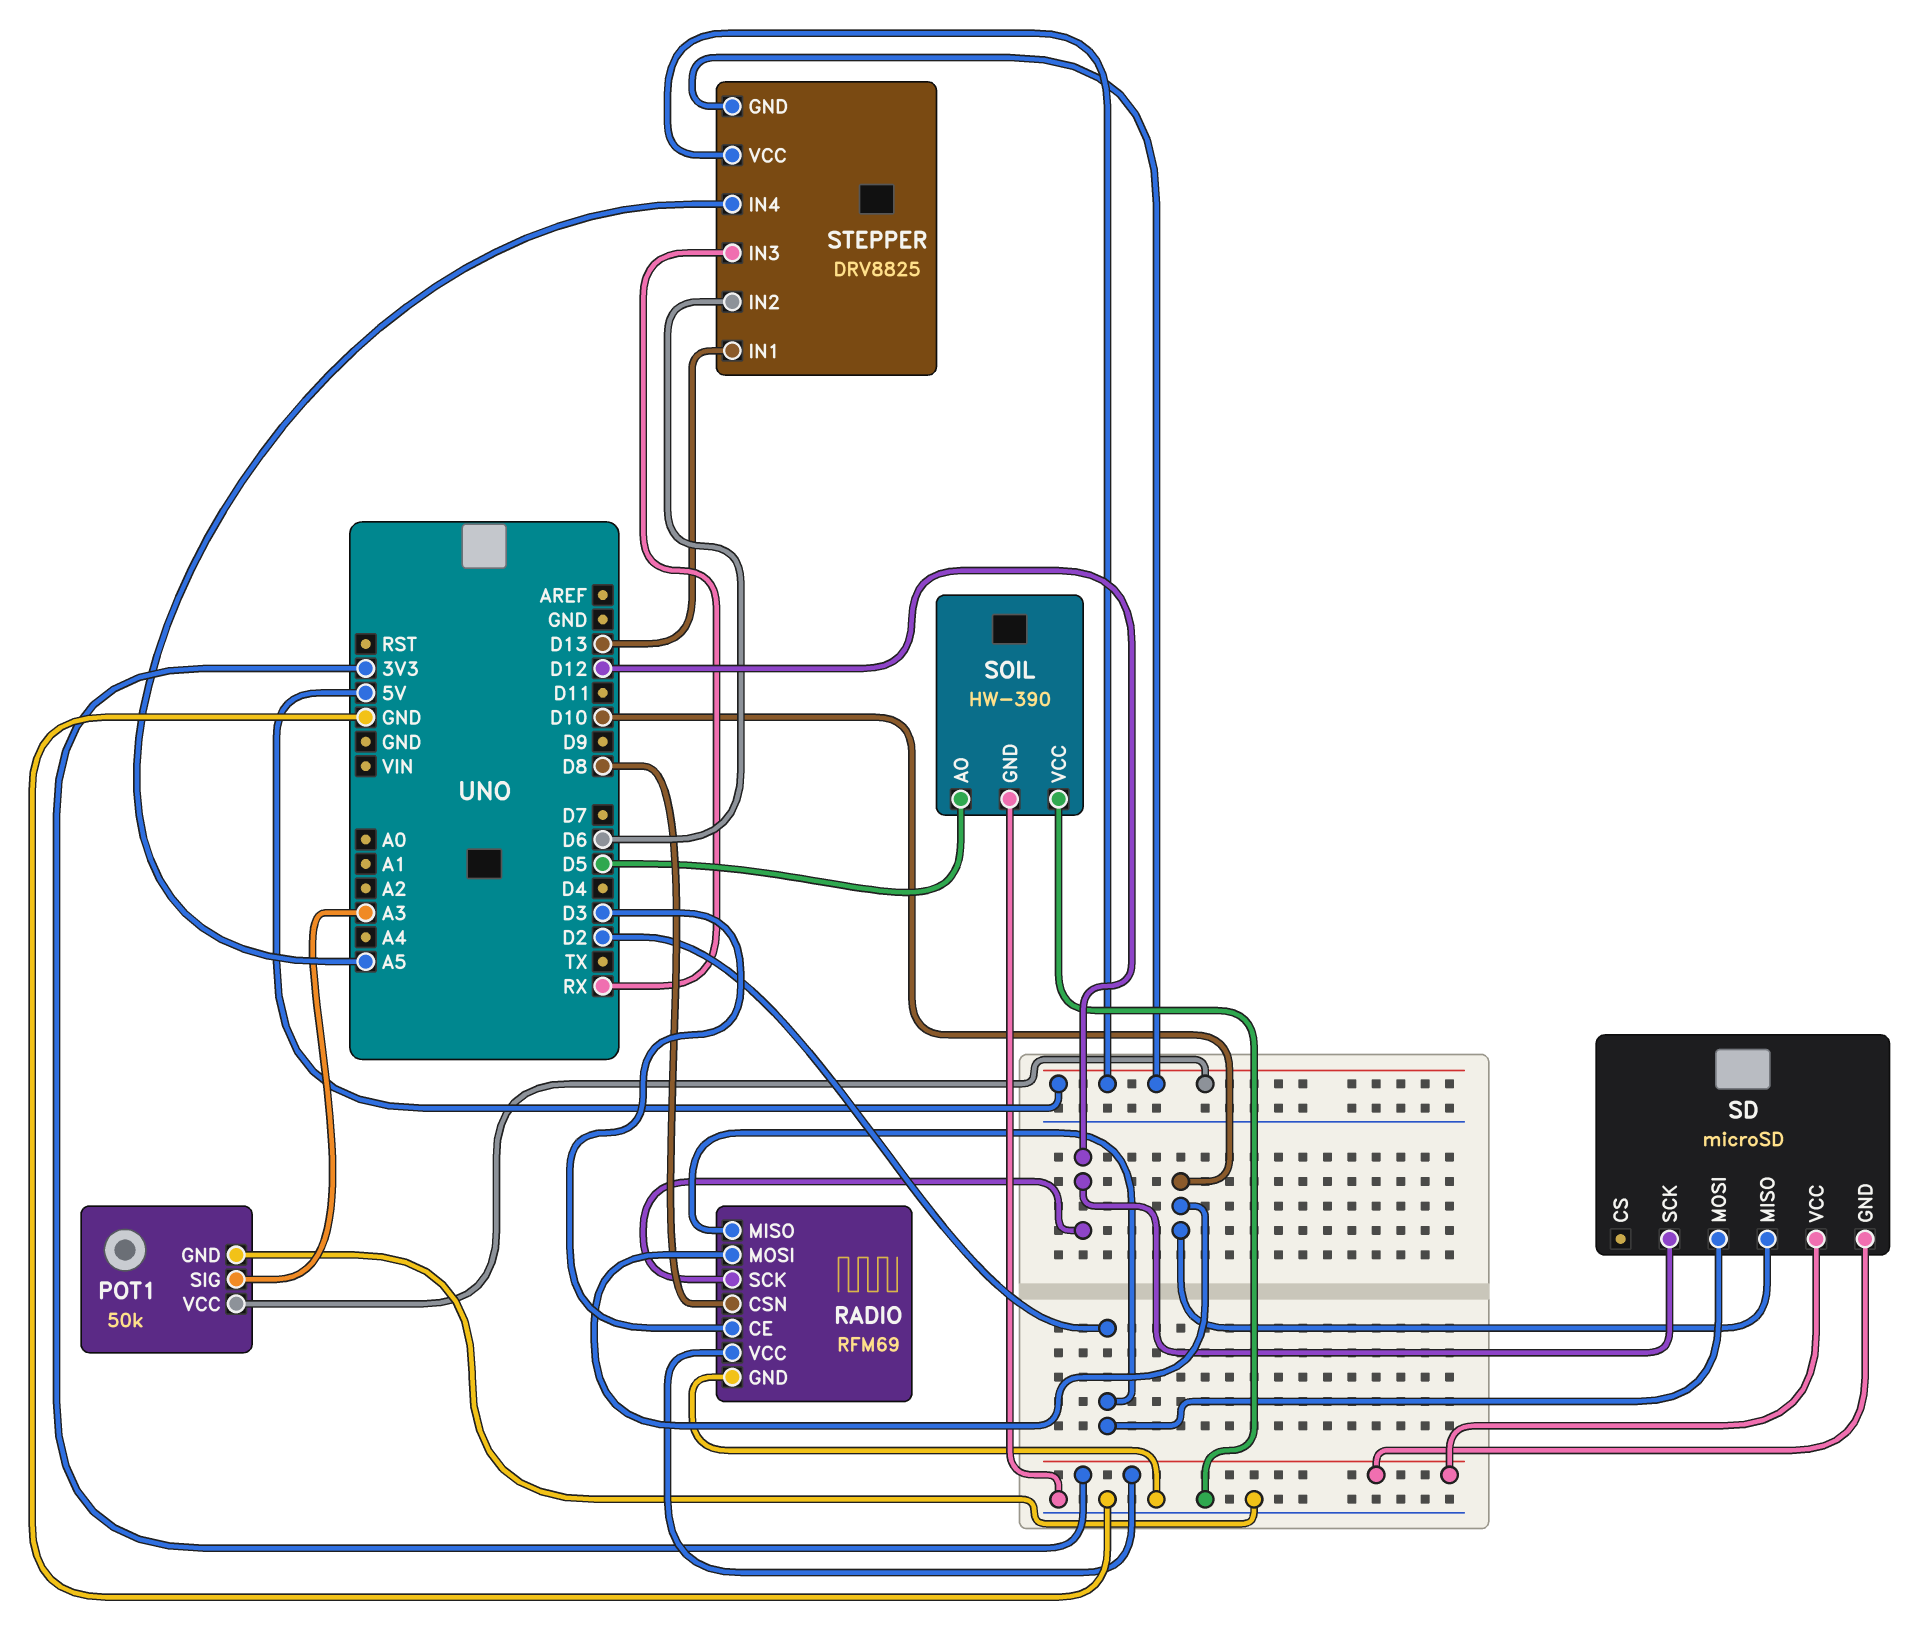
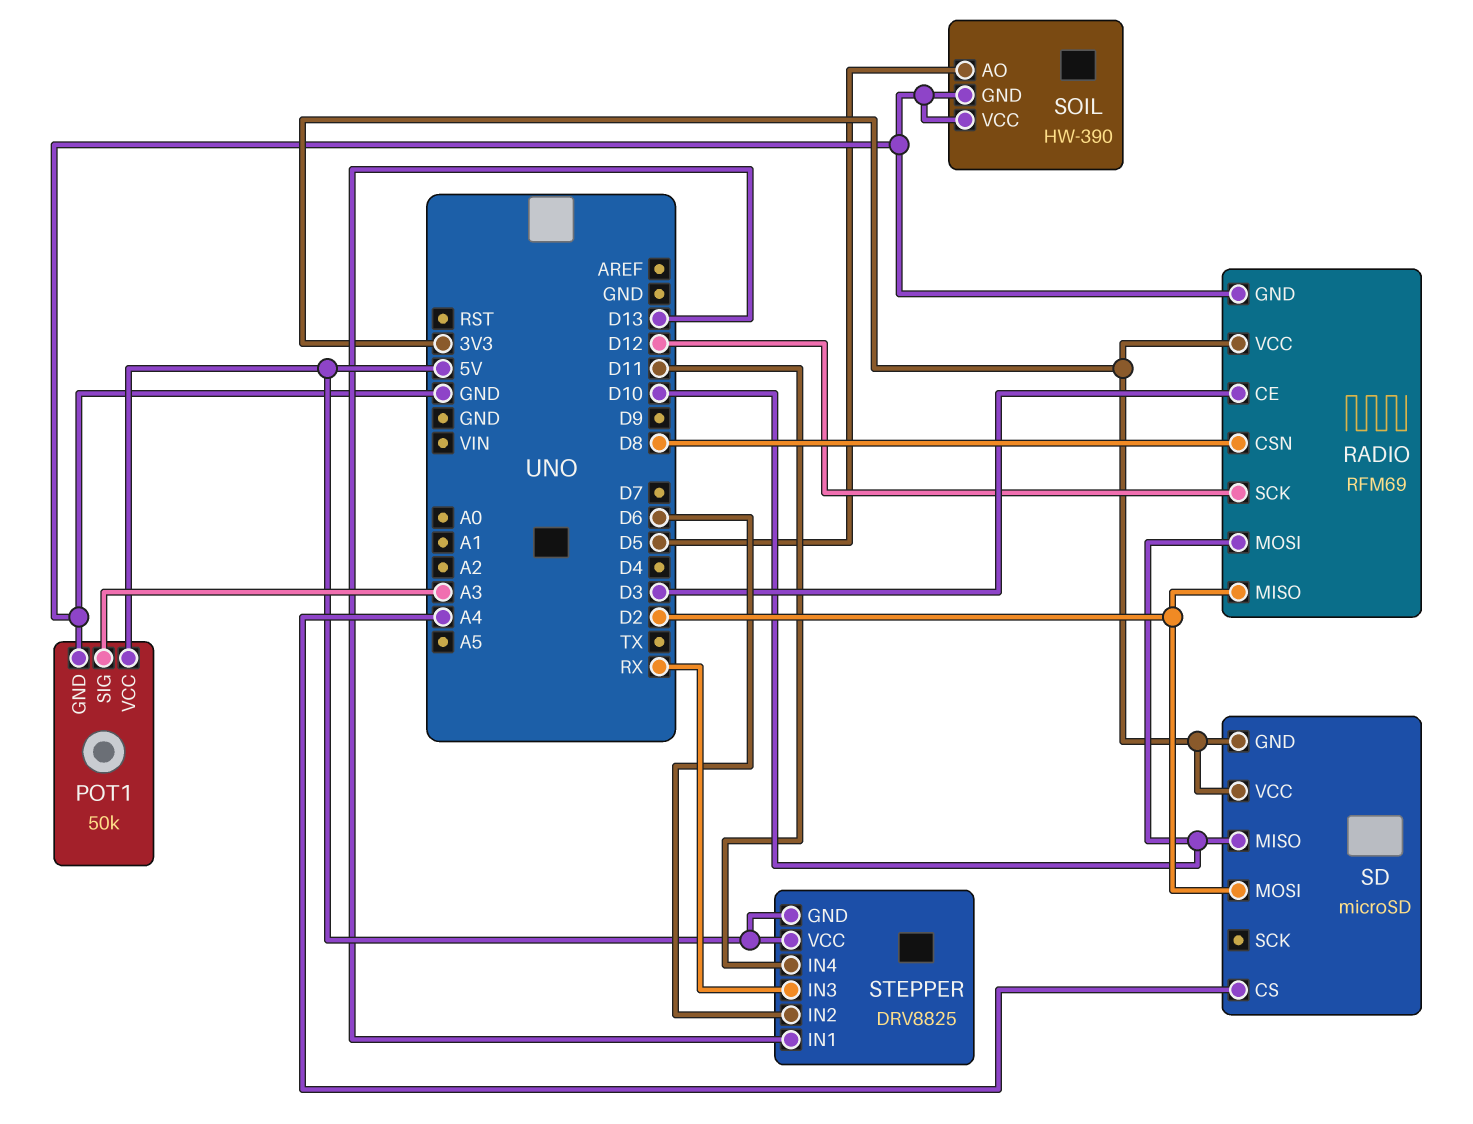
SD pin CS: none -> A4
SD pin SCK: D12 -> none
STEPPER pin IN4: A5 -> D11

